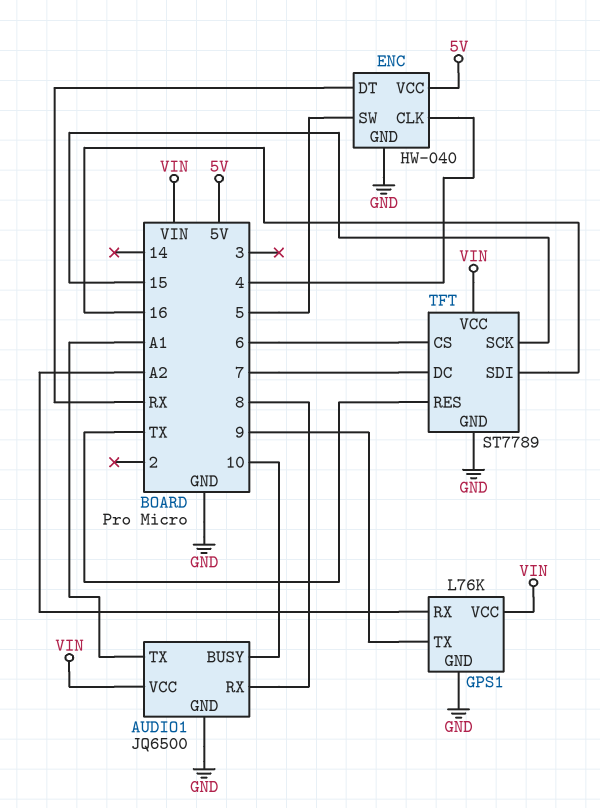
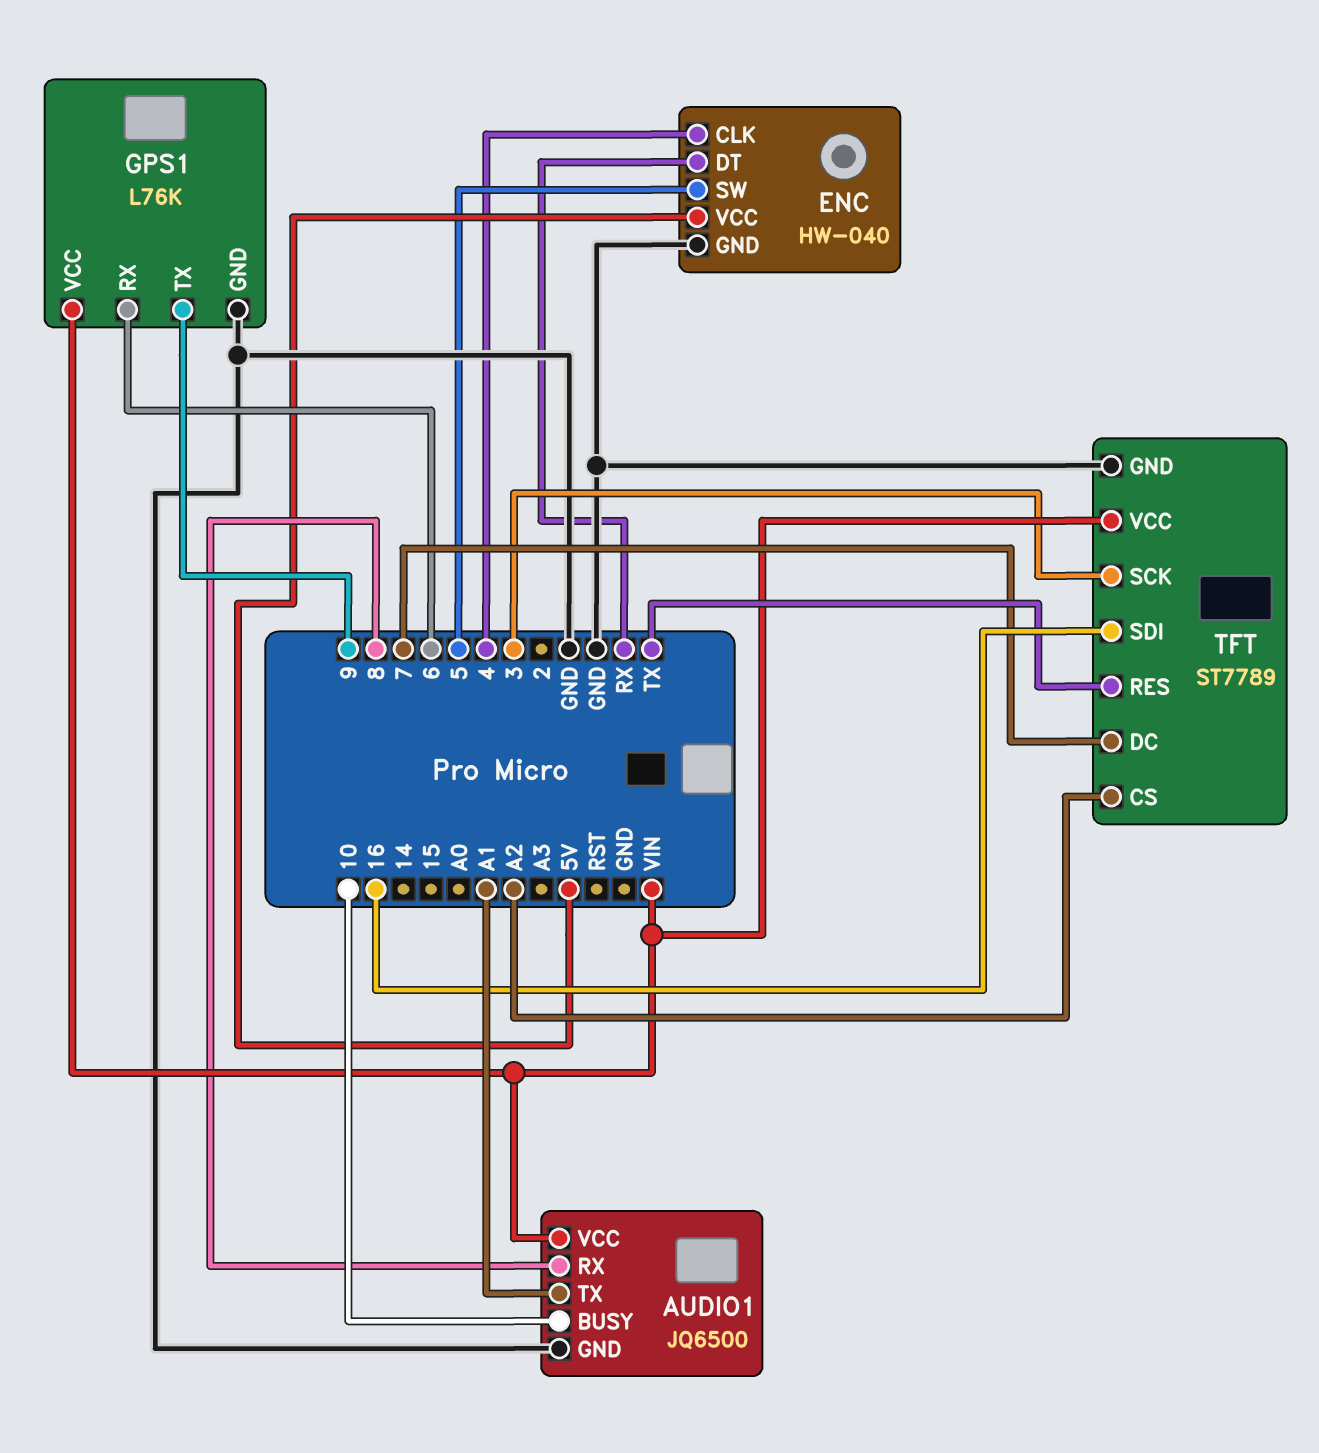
GPS1 pin RX: A2 -> 6
TFT pin CS: 6 -> A2
TFT pin SCK: 15 -> 3

